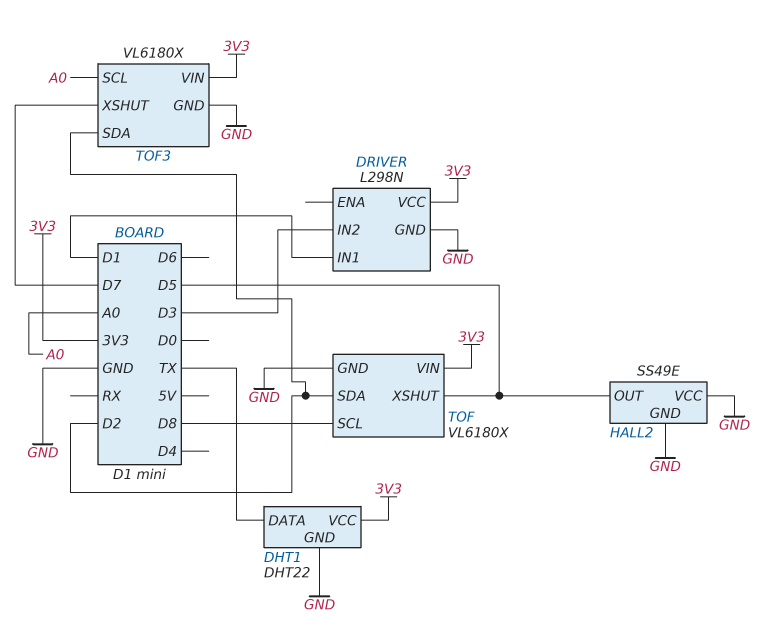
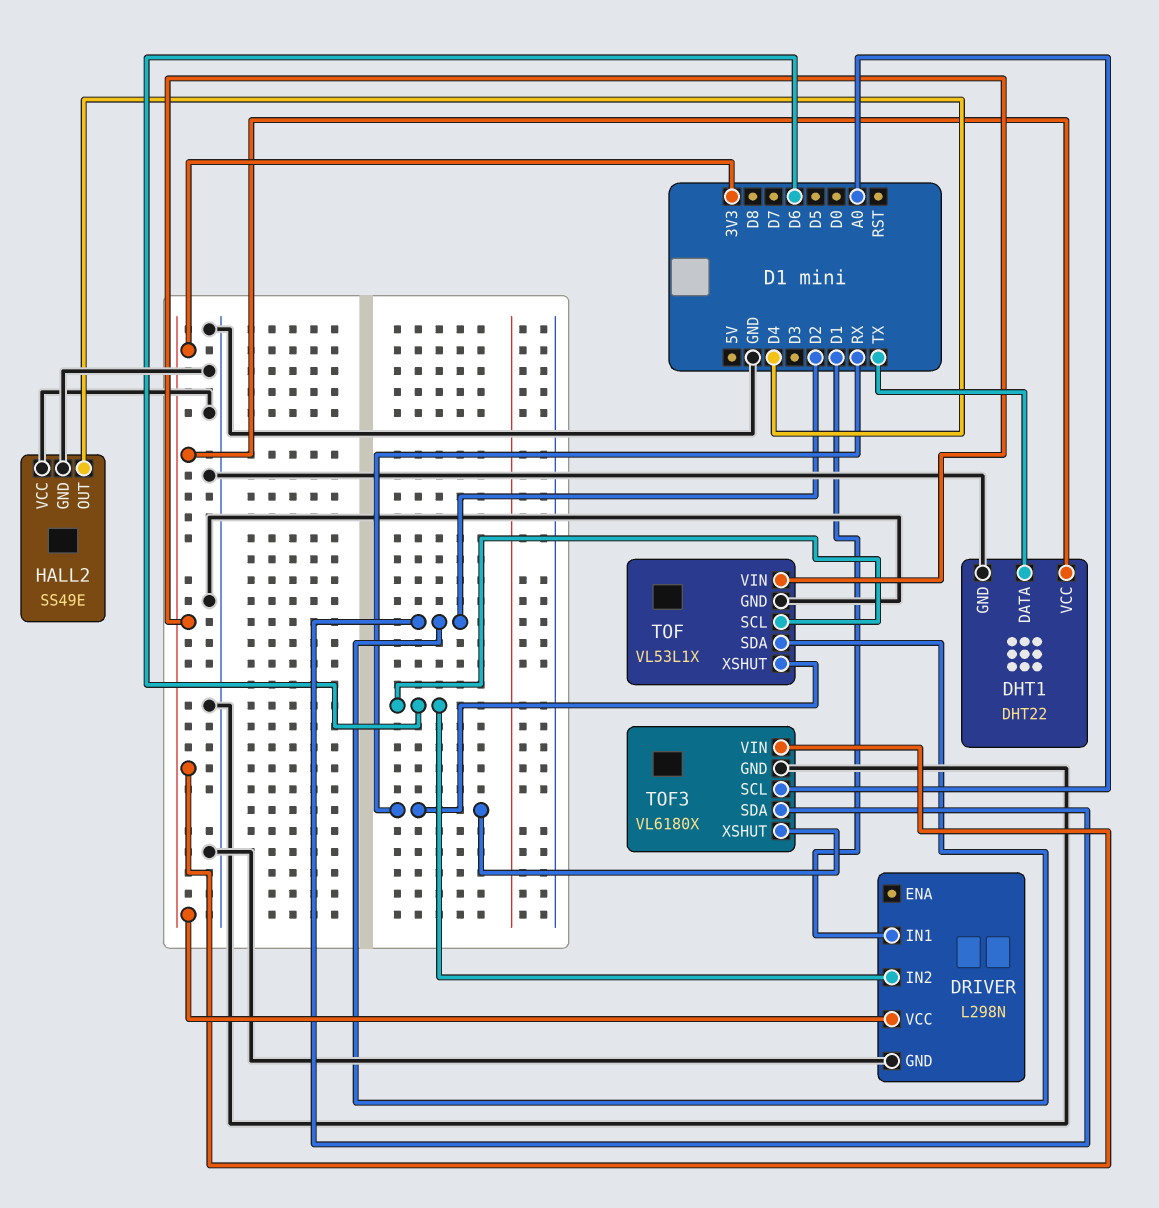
DRIVER pin IN2: D3 -> D6
HALL2 pin OUT: D5 -> D4
TOF: VL6180X -> VL53L1X
TOF pin SCL: D8 -> D6
TOF pin XSHUT: D5 -> RX
TOF3 pin XSHUT: D7 -> RX

